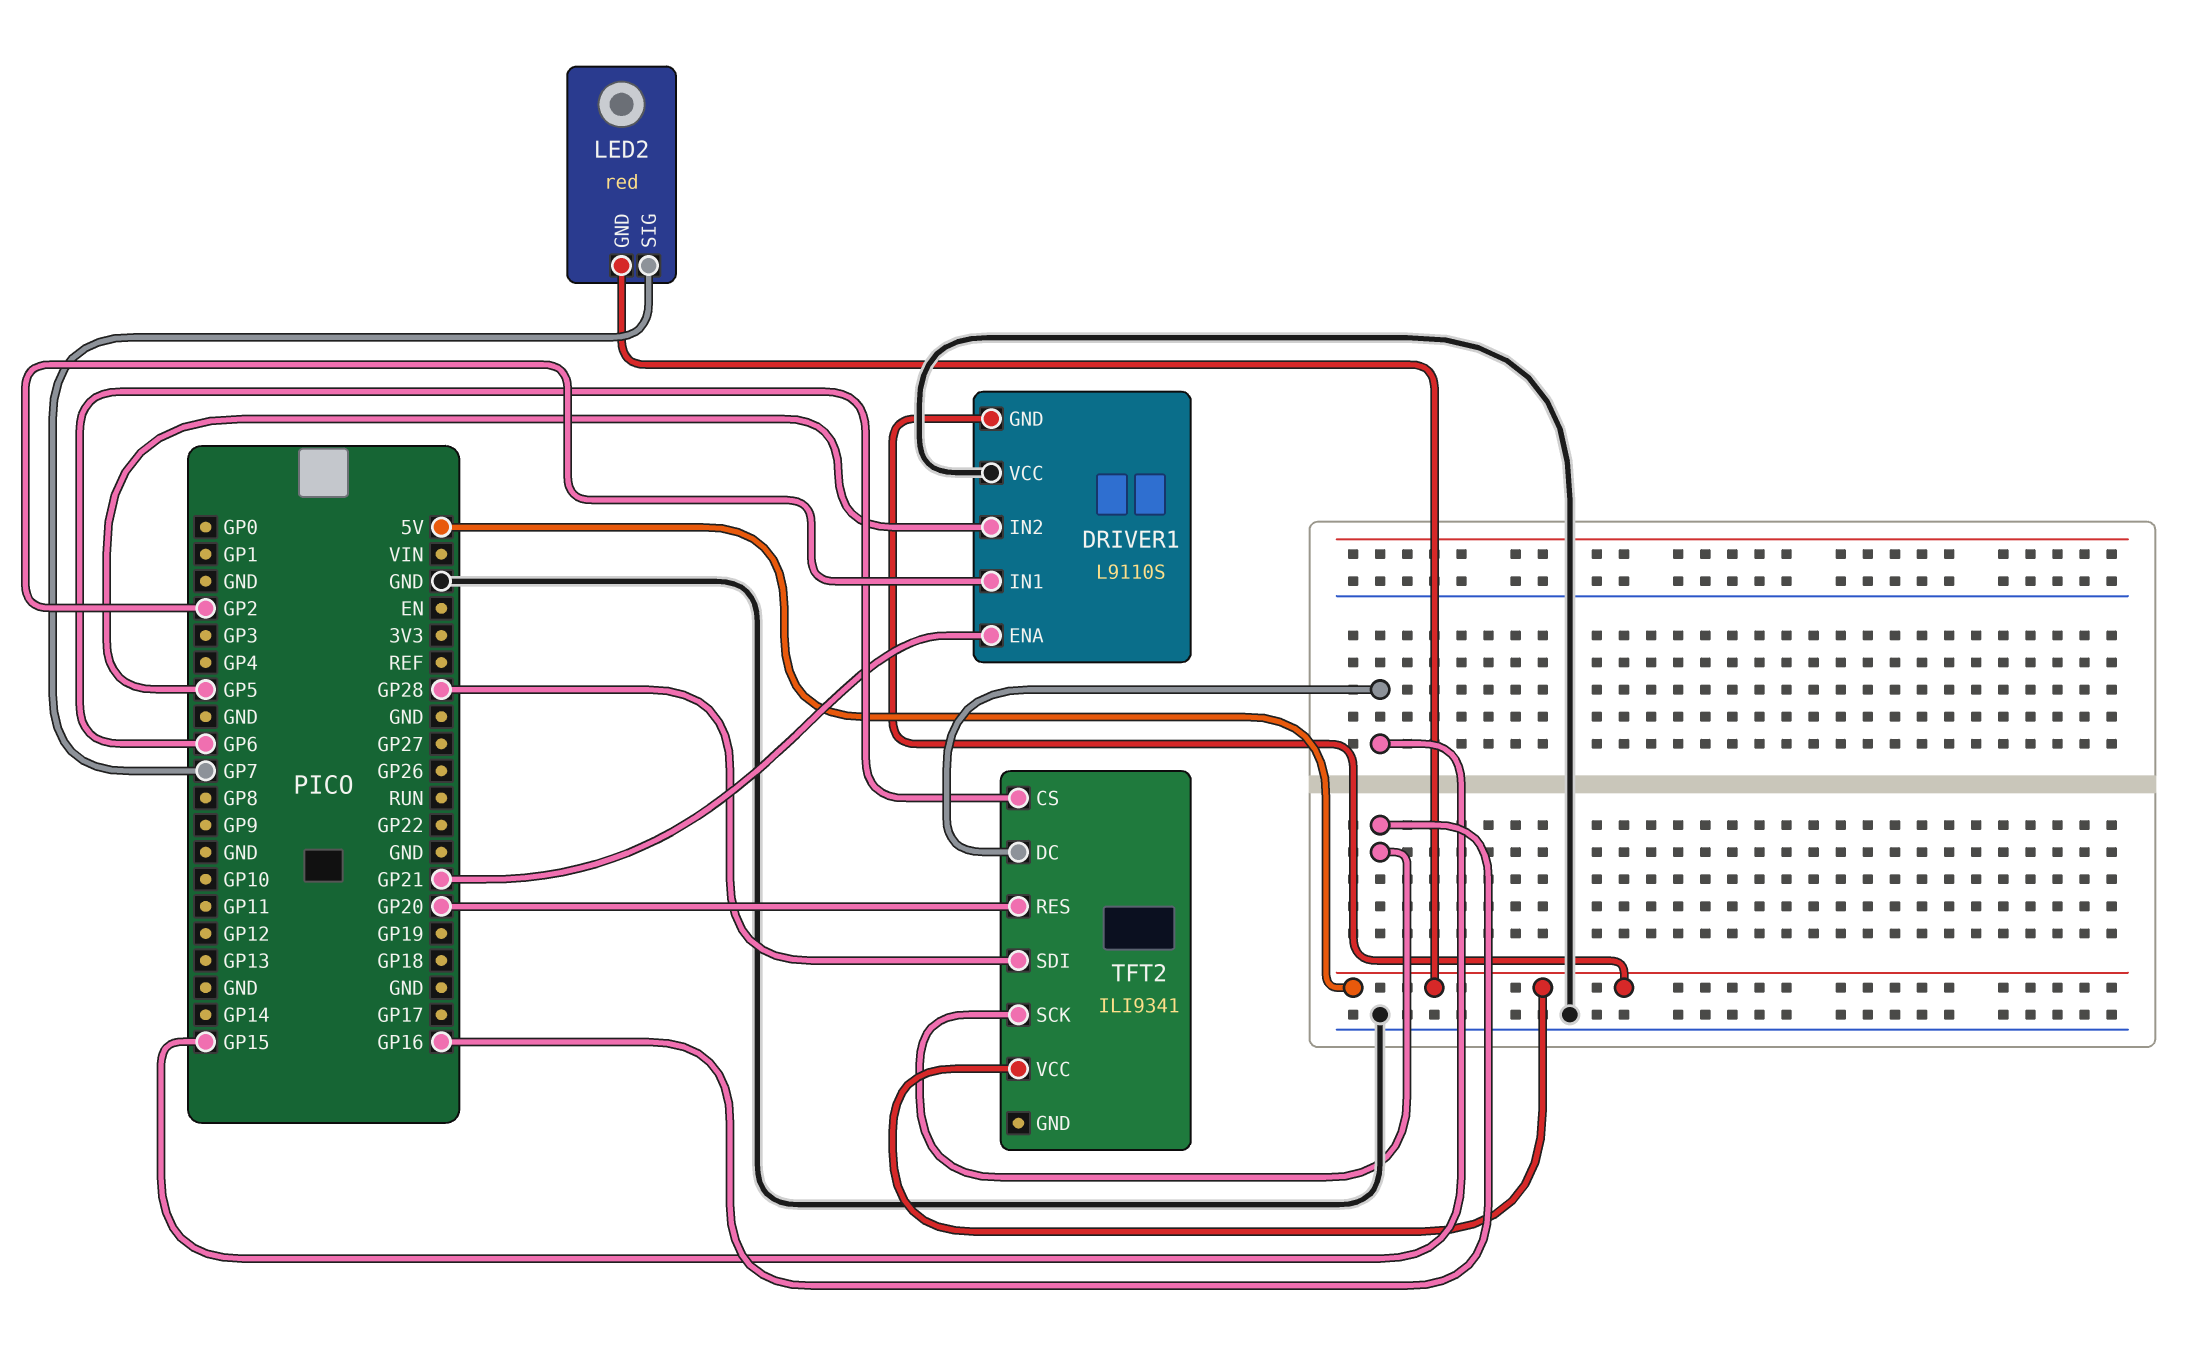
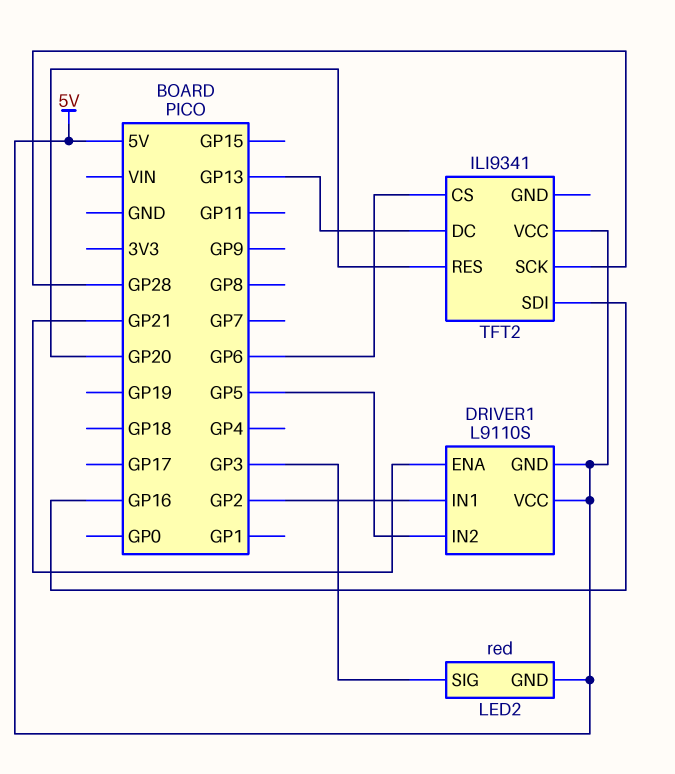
DRIVER1 pin VCC: GND -> 5V
LED2 pin SIG: GP7 -> GP3
TFT2 pin DC: GP15 -> GP13
TFT2 pin SCK: GP16 -> GP28
TFT2 pin SDI: GP28 -> GP16

